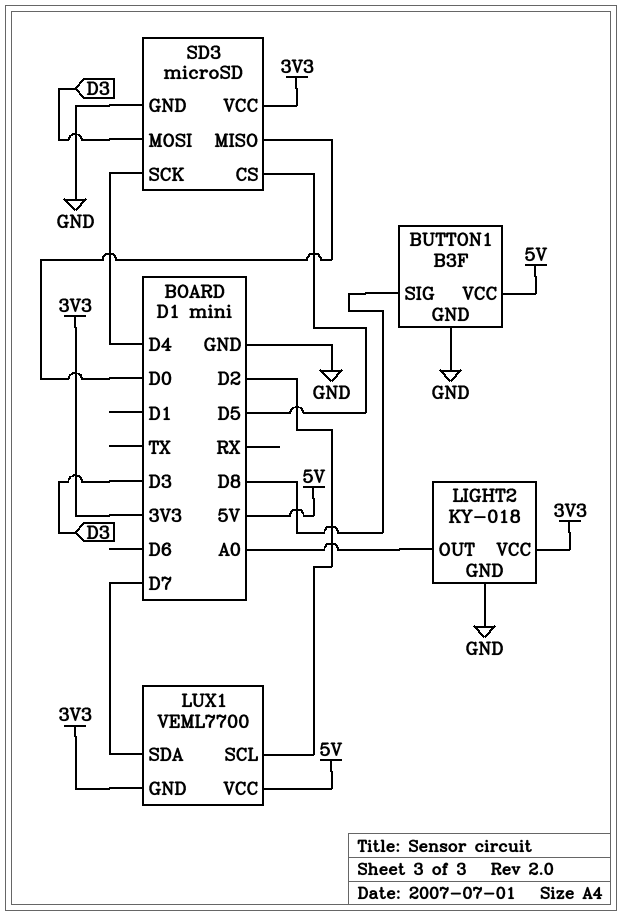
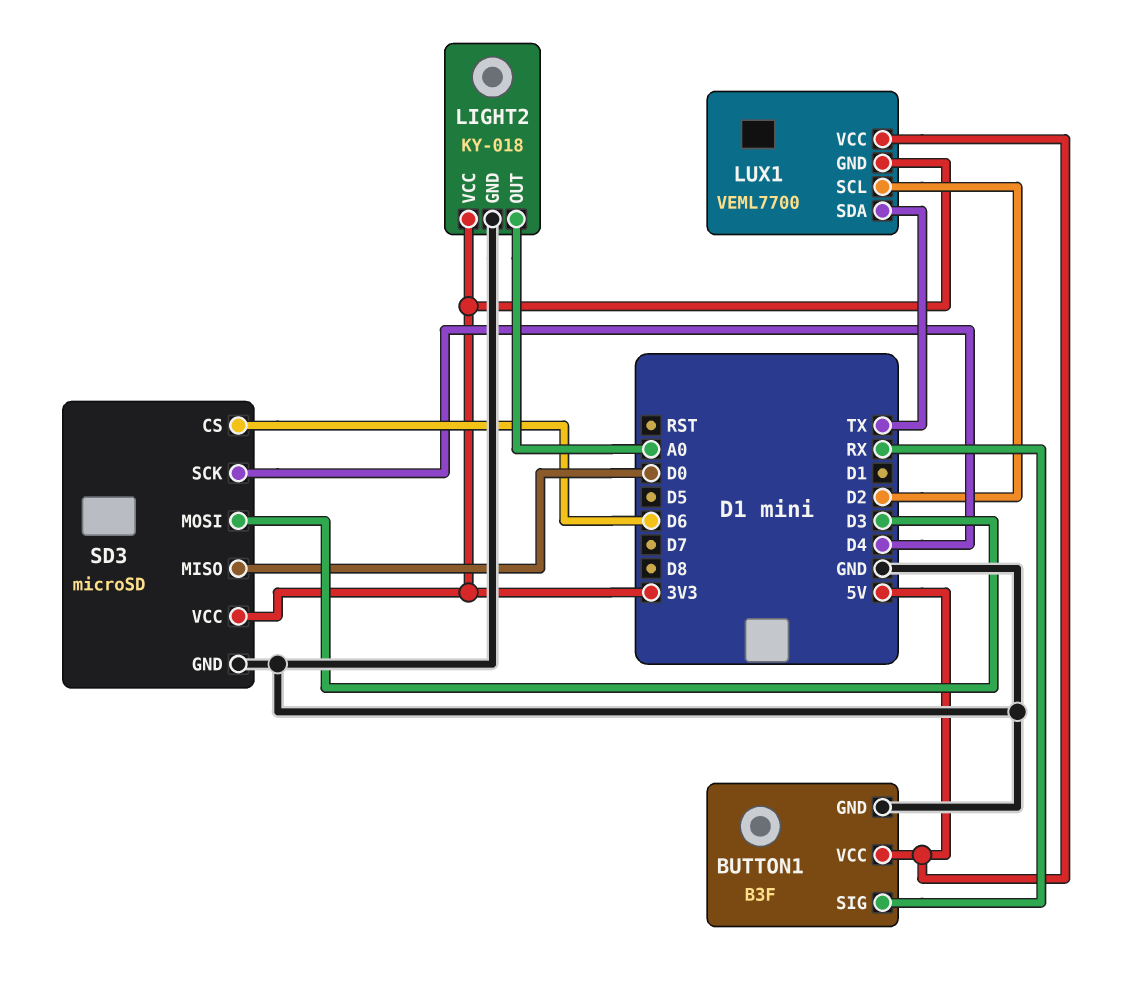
BUTTON1 pin SIG: D8 -> RX
LUX1 pin SDA: D7 -> TX
SD3 pin CS: D5 -> D6

